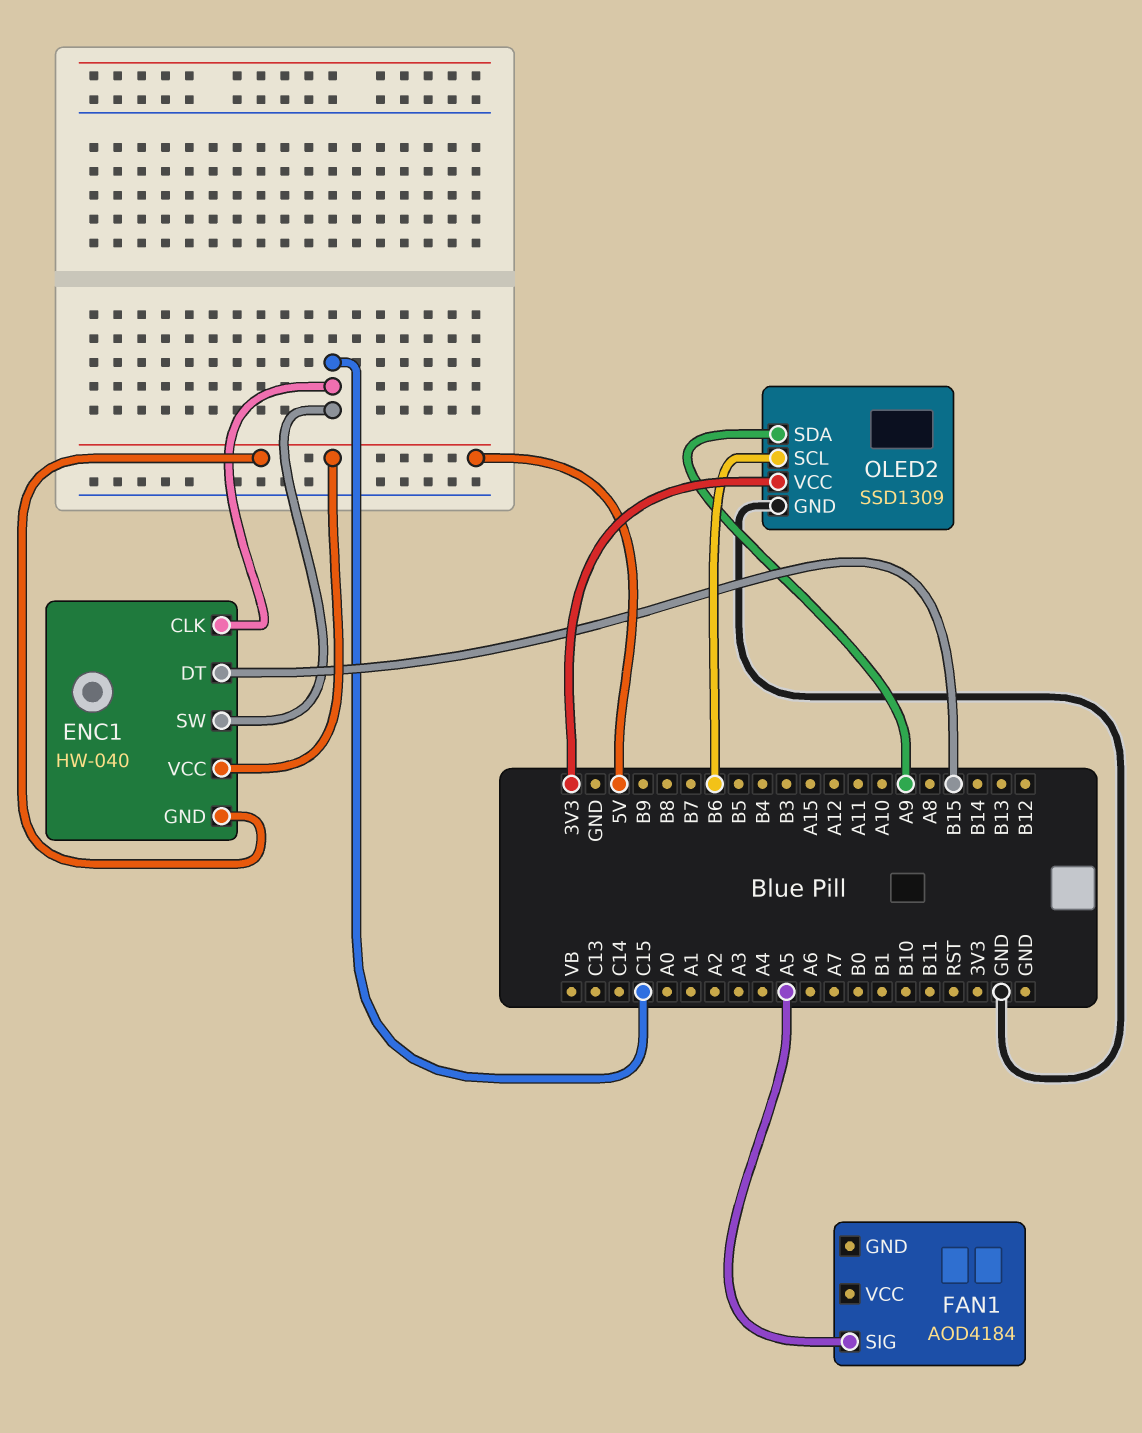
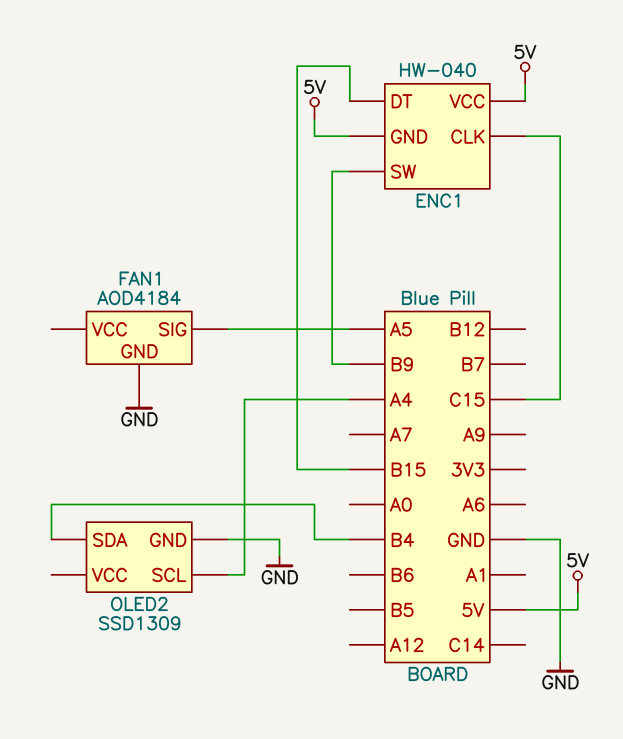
ENC1 pin SW: C15 -> B9
FAN1 pin GND: none -> GND
OLED2 pin SCL: B6 -> A4
OLED2 pin SDA: A9 -> B4
OLED2 pin VCC: 3V3 -> none

